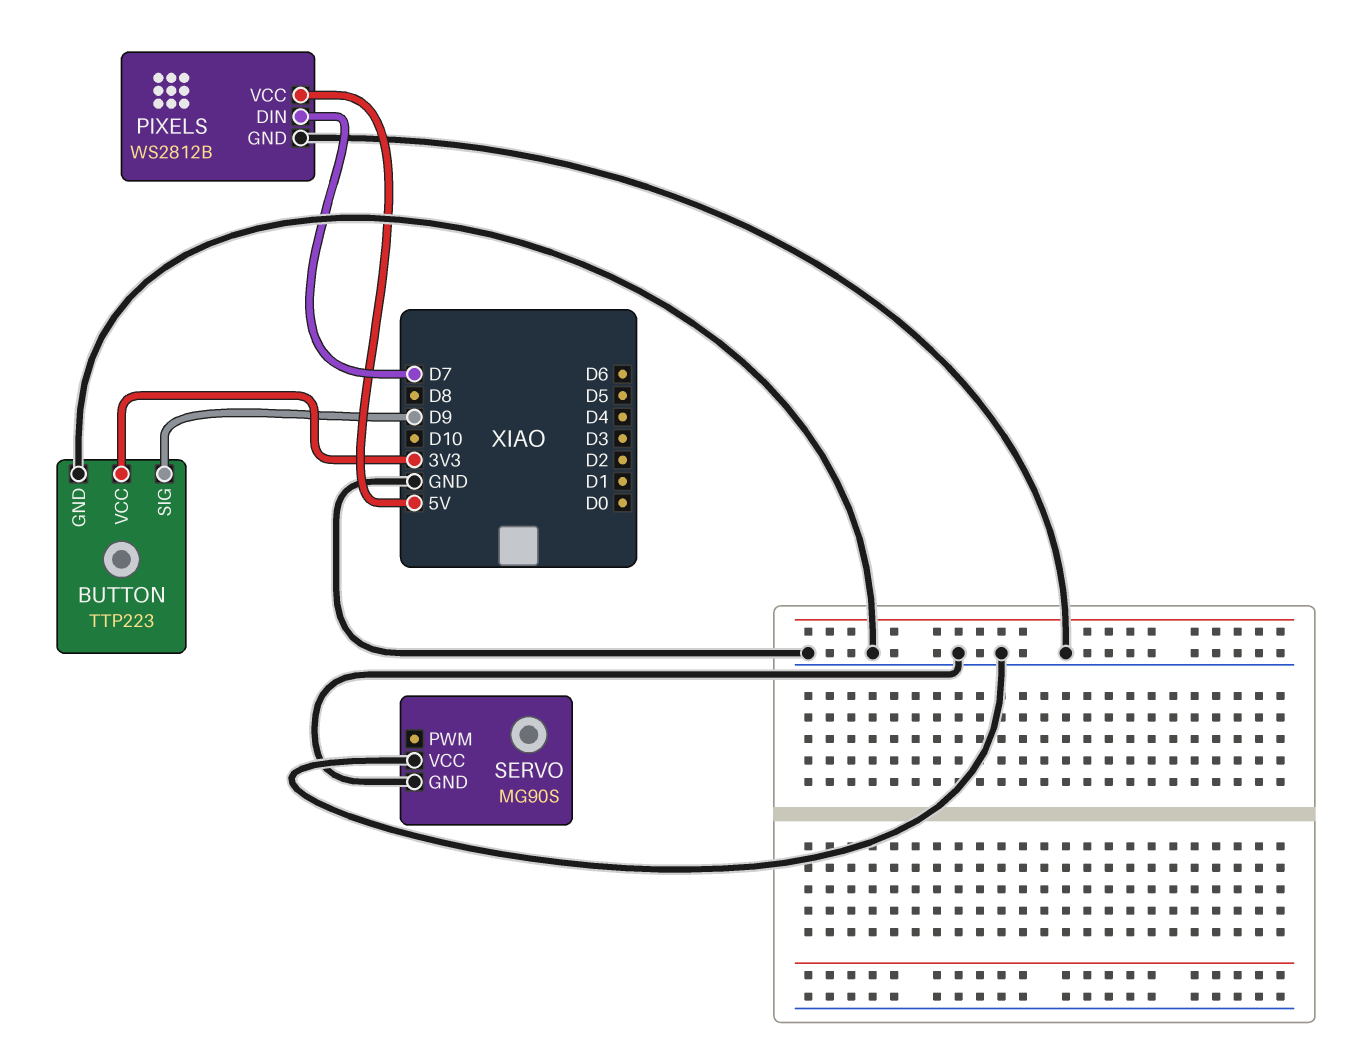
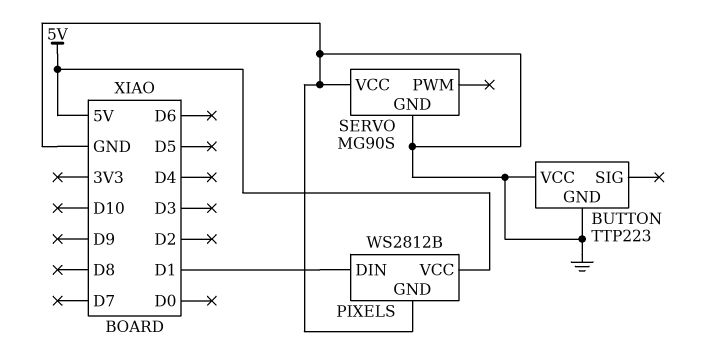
BUTTON pin SIG: D9 -> none
BUTTON pin VCC: 3V3 -> GND
PIXELS pin DIN: D7 -> D1

